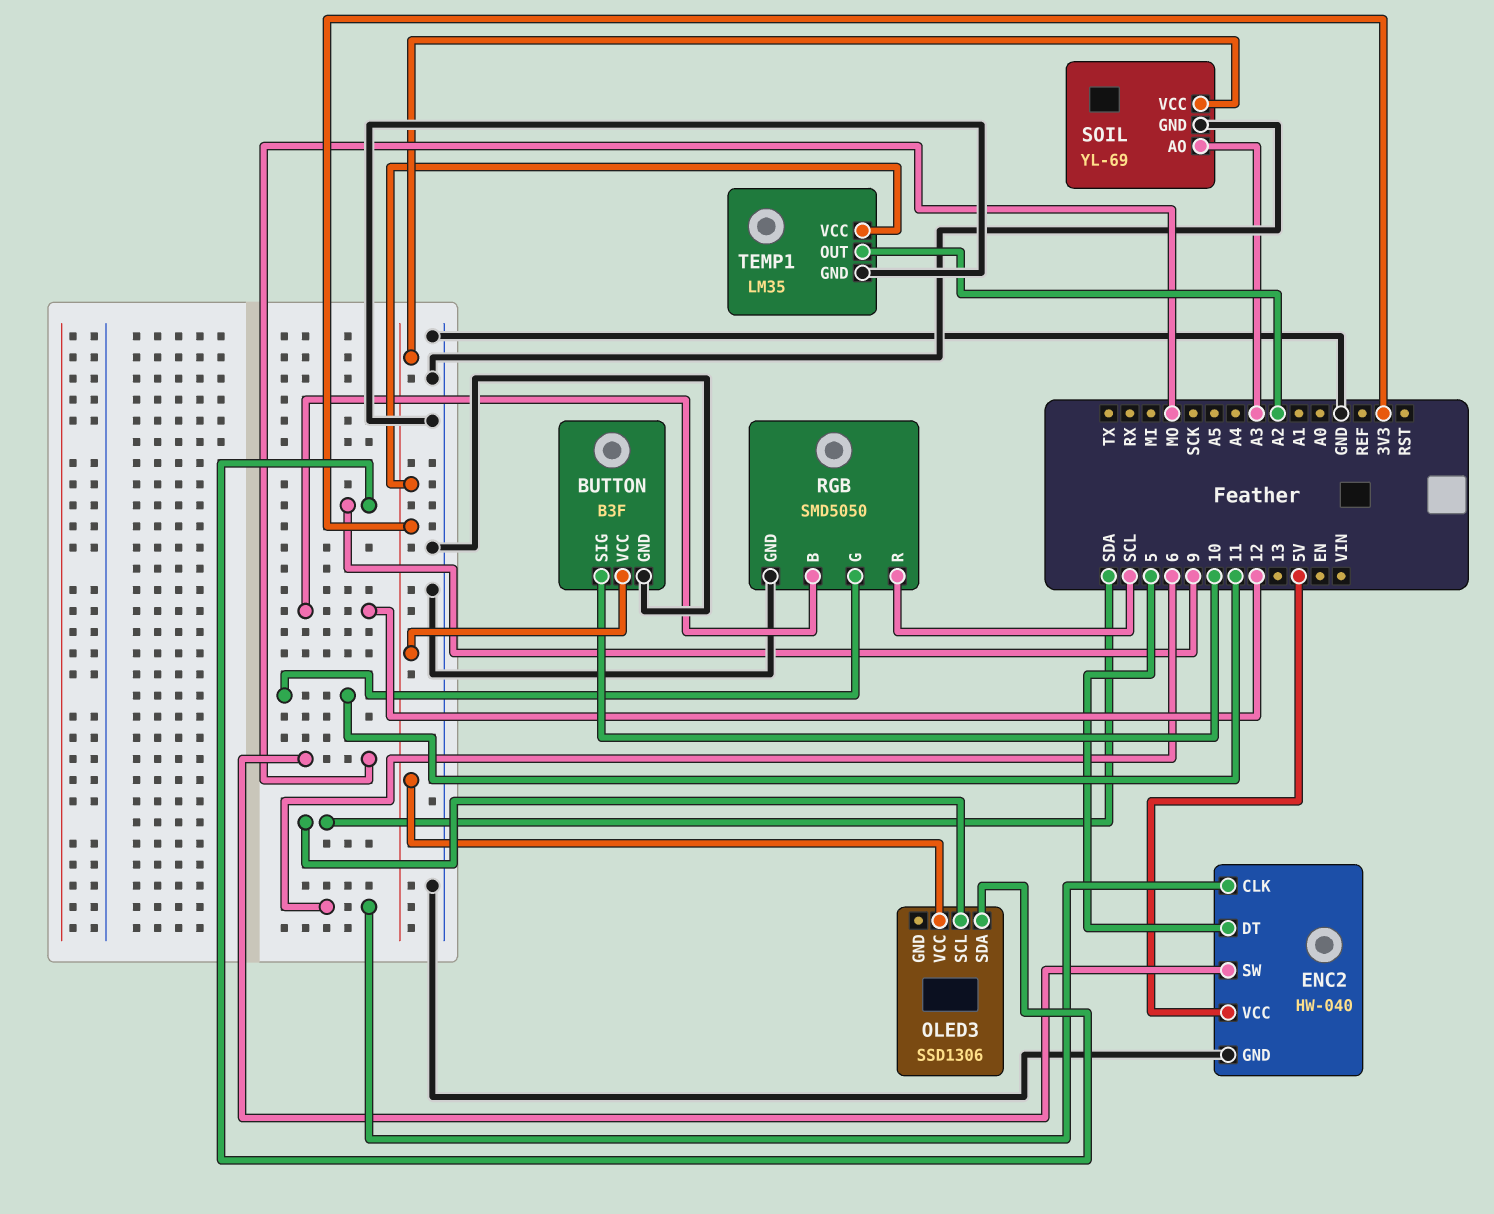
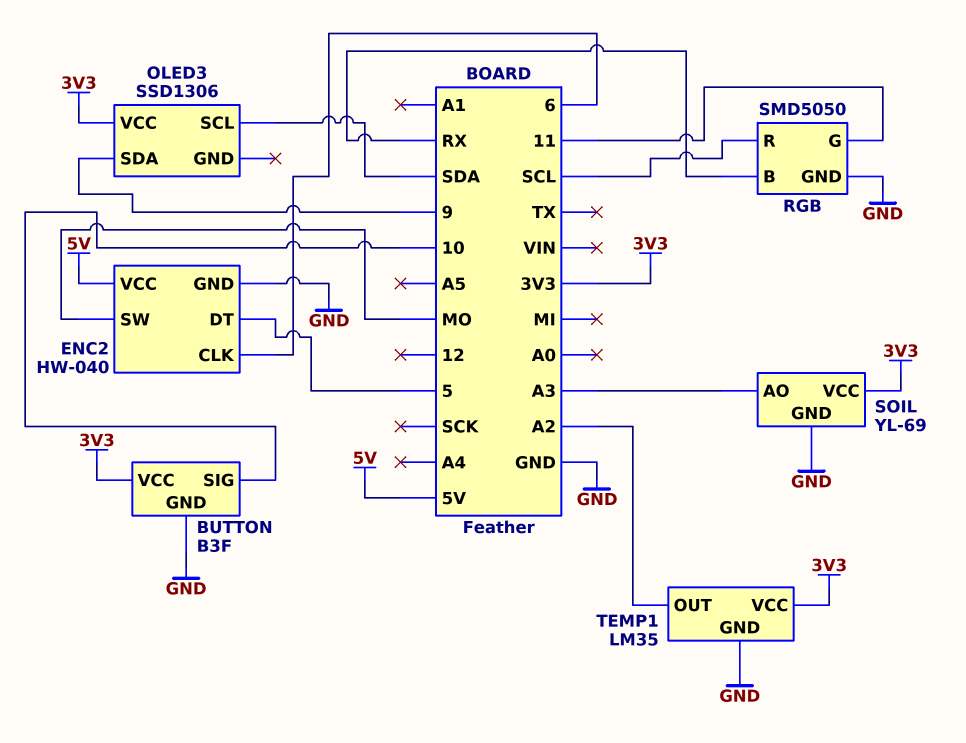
RGB pin B: 12 -> RX

